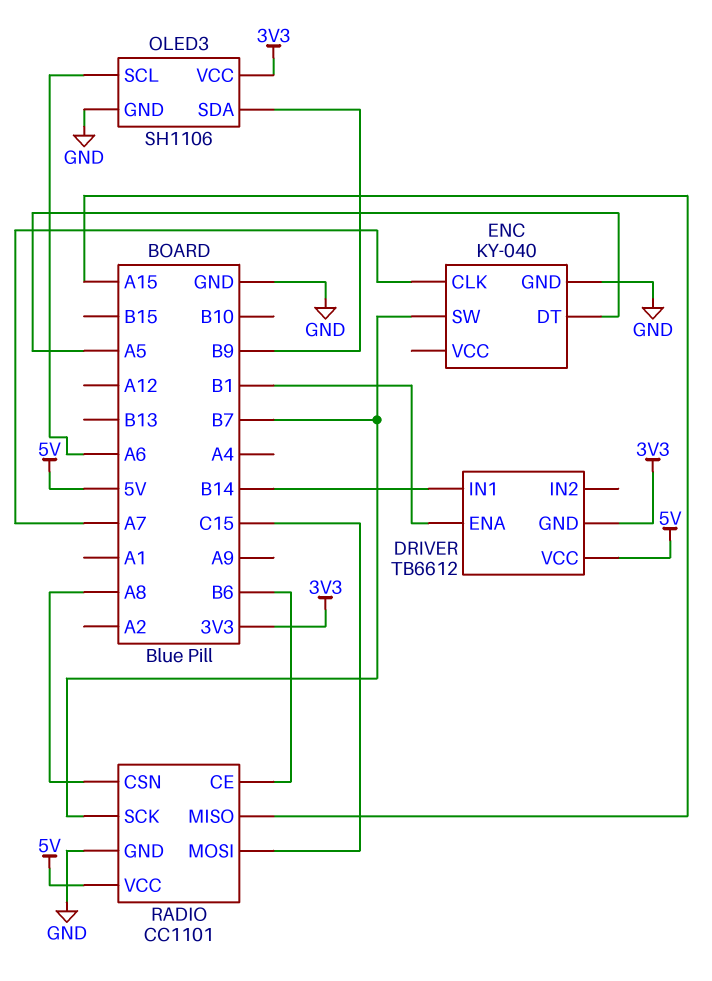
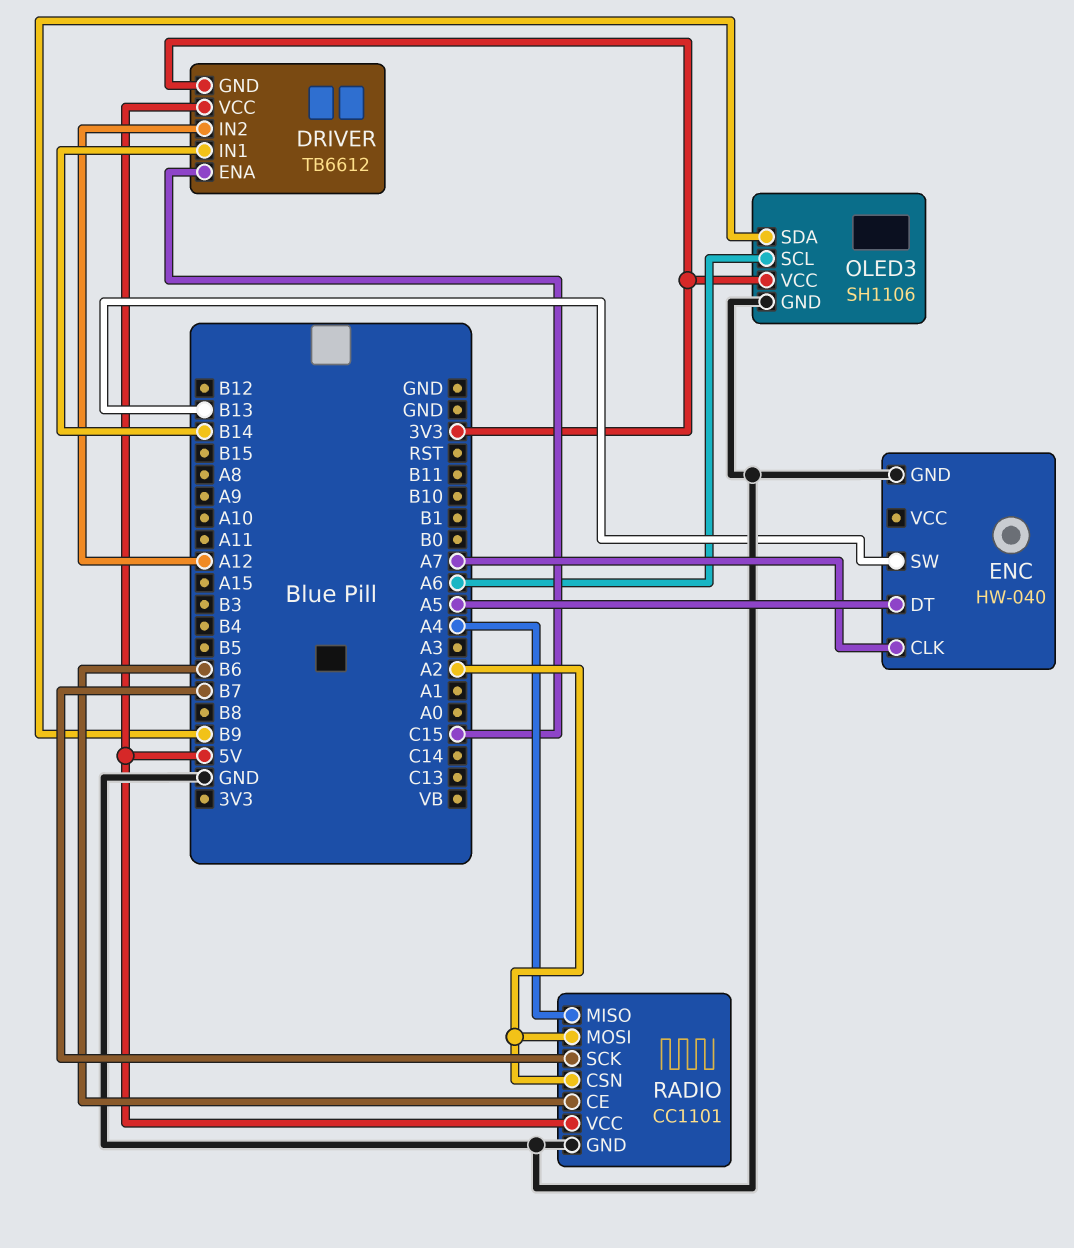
DRIVER pin ENA: B1 -> C15
DRIVER pin IN2: none -> A12
ENC: KY-040 -> HW-040
ENC pin SW: B7 -> B13
RADIO pin CSN: A8 -> A2
RADIO pin MISO: A15 -> A4
RADIO pin MOSI: C15 -> A2

